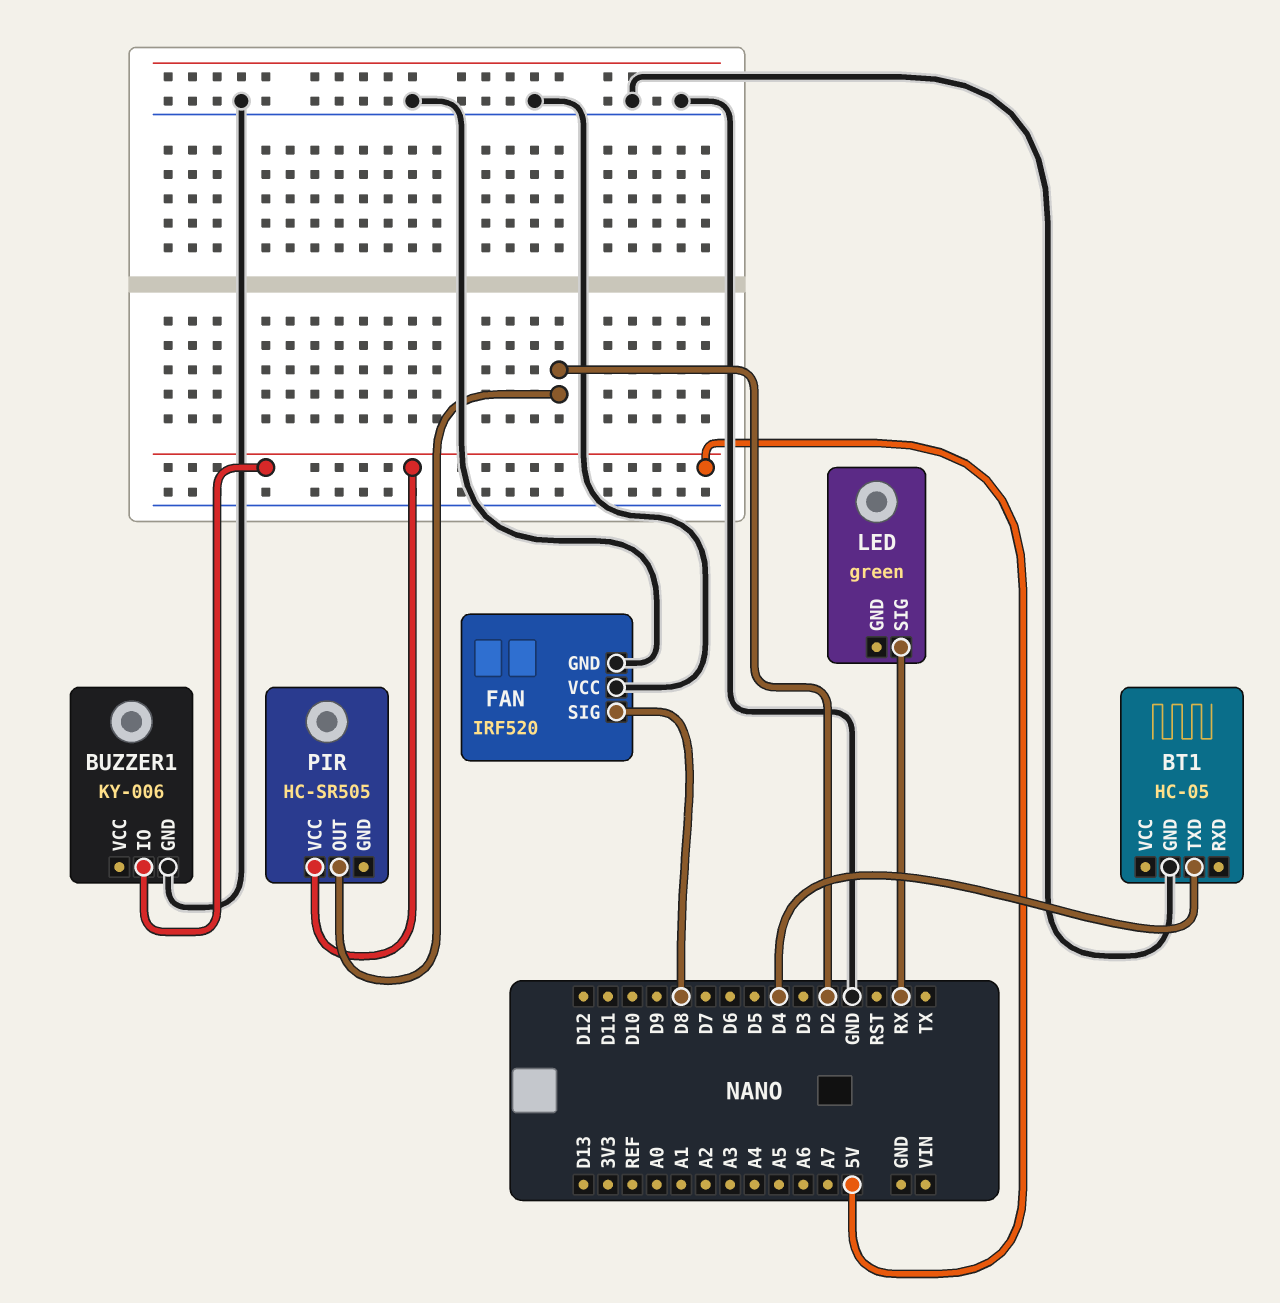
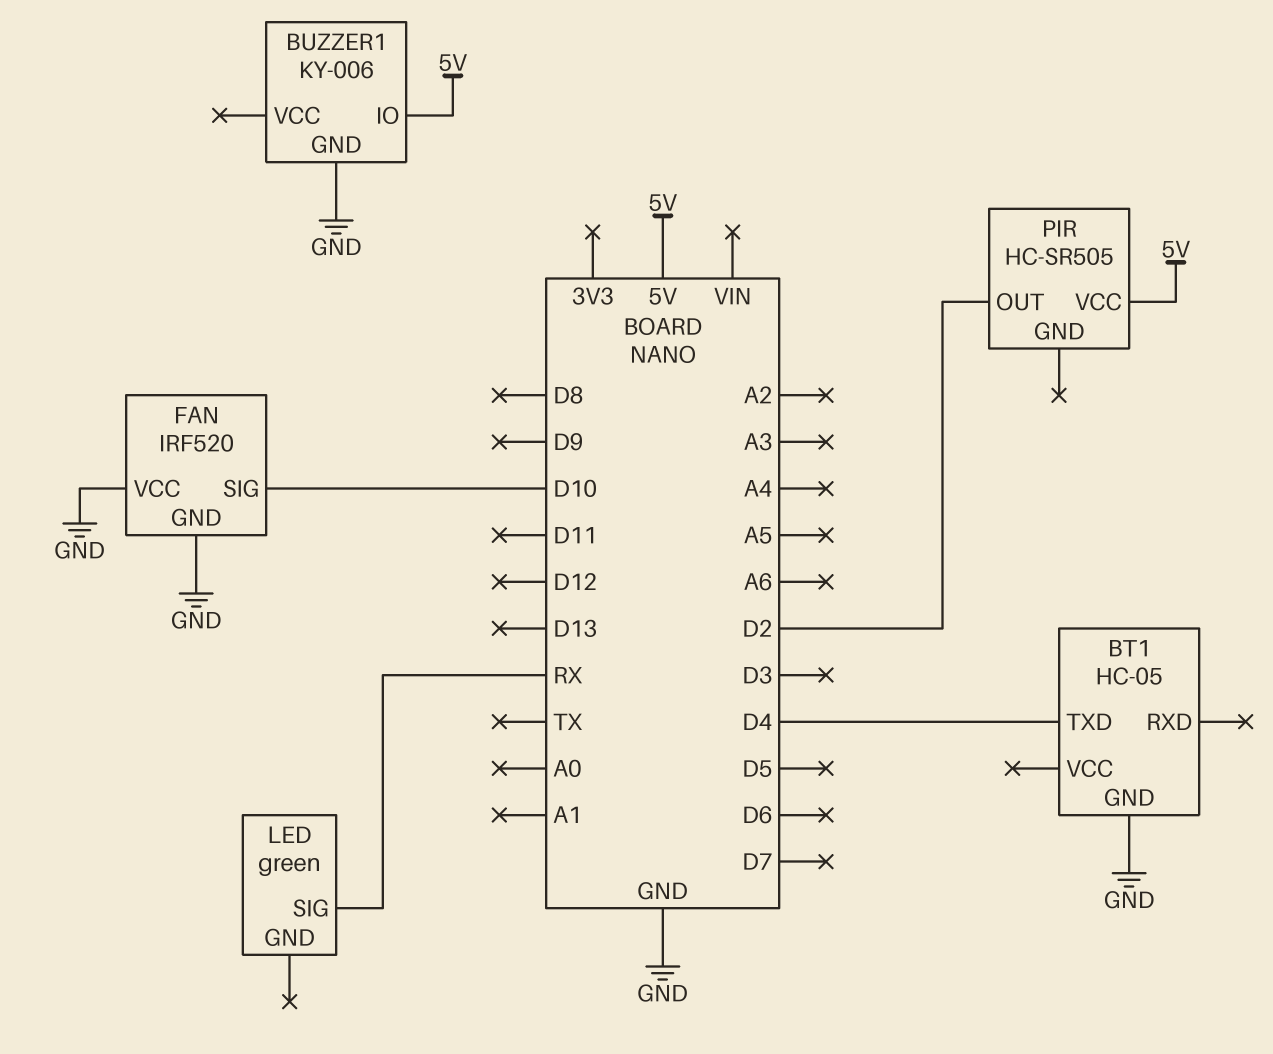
FAN pin SIG: D8 -> D10

